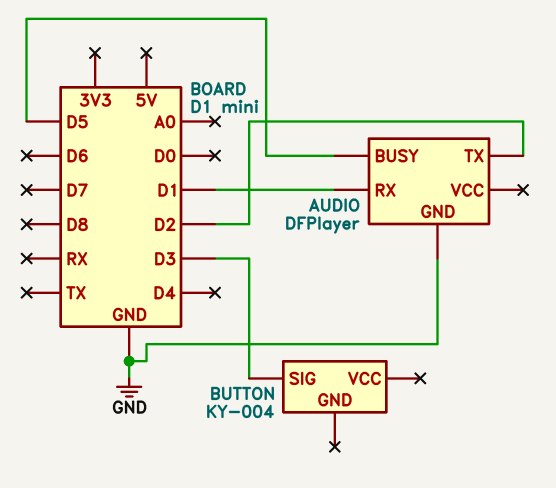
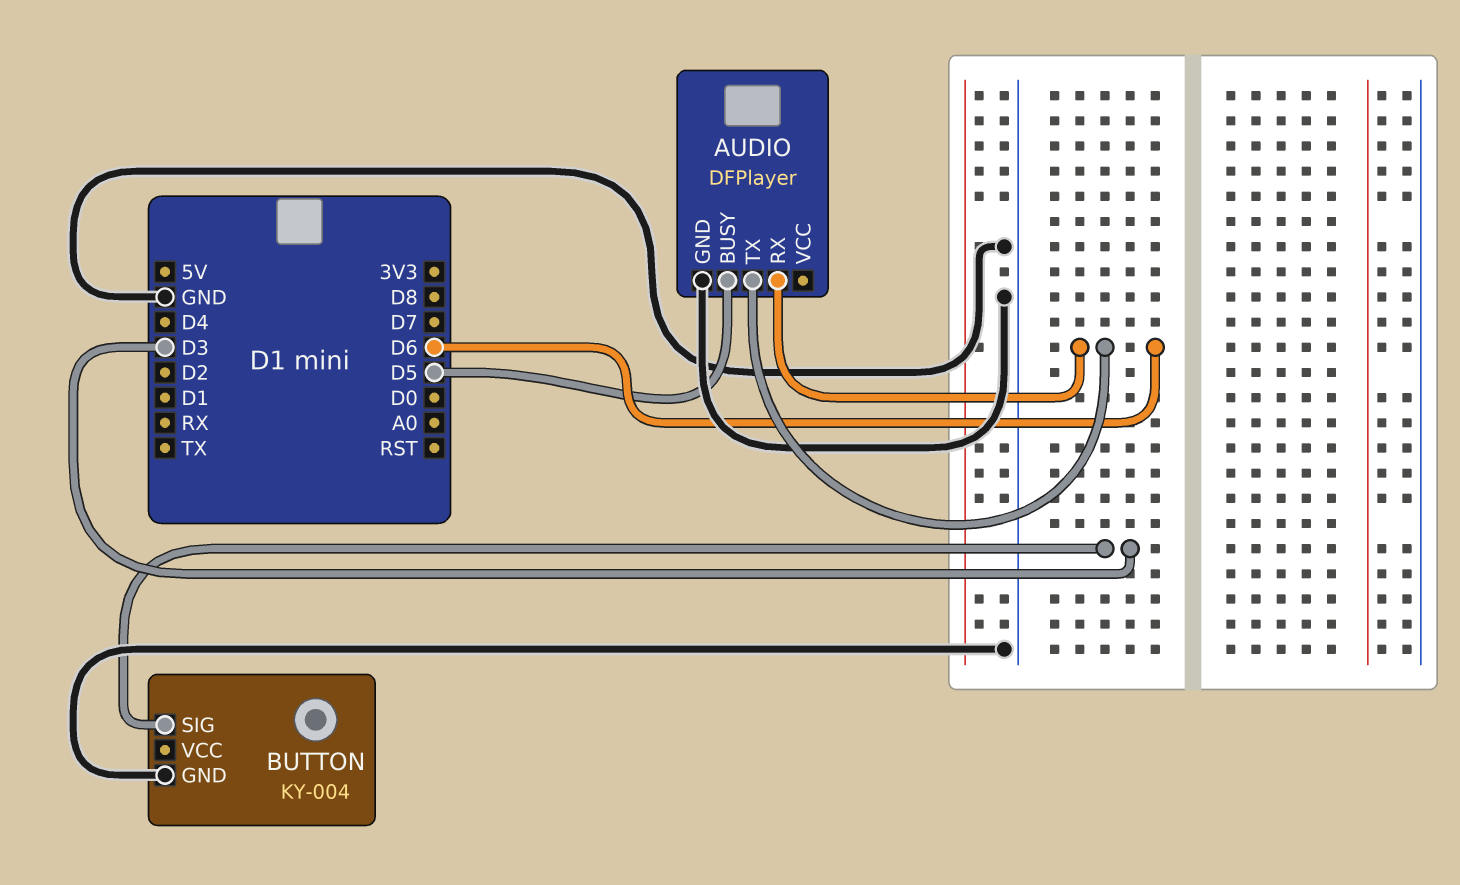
AUDIO pin RX: D1 -> D6
AUDIO pin TX: D2 -> D6
BUTTON pin GND: none -> GND

